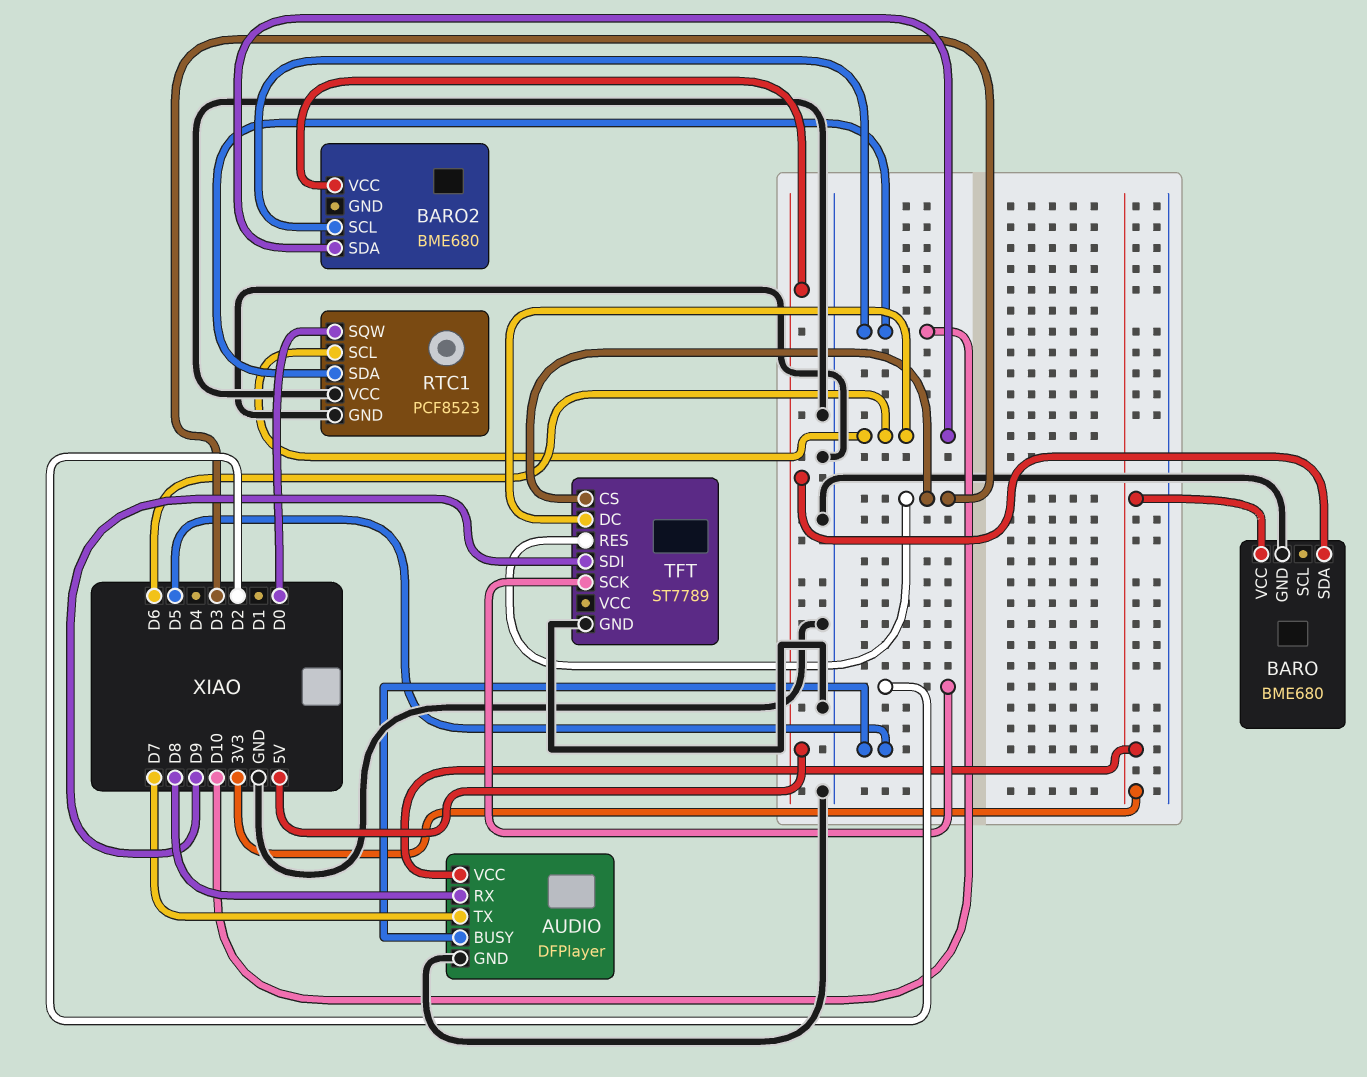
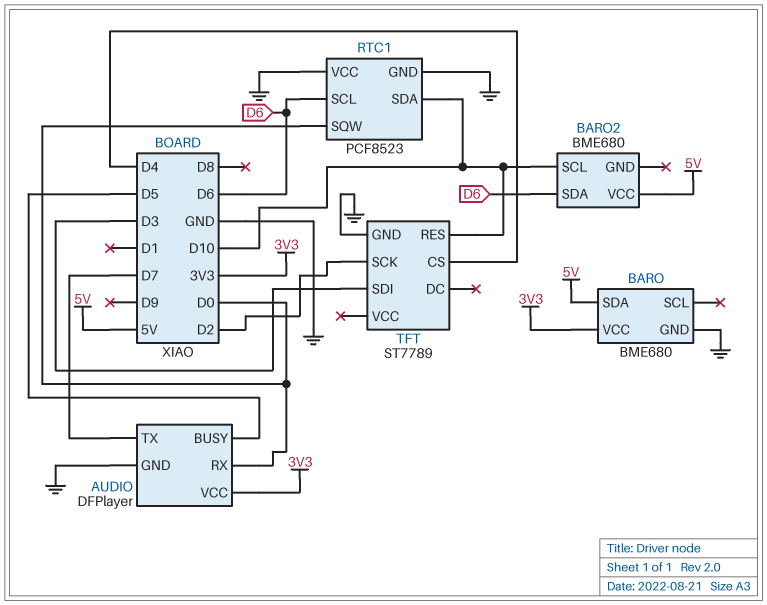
AUDIO pin RX: D8 -> D0
TFT pin CS: D3 -> D4
TFT pin DC: D6 -> none
TFT pin RES: D3 -> D10
TFT pin SDI: D9 -> D3

